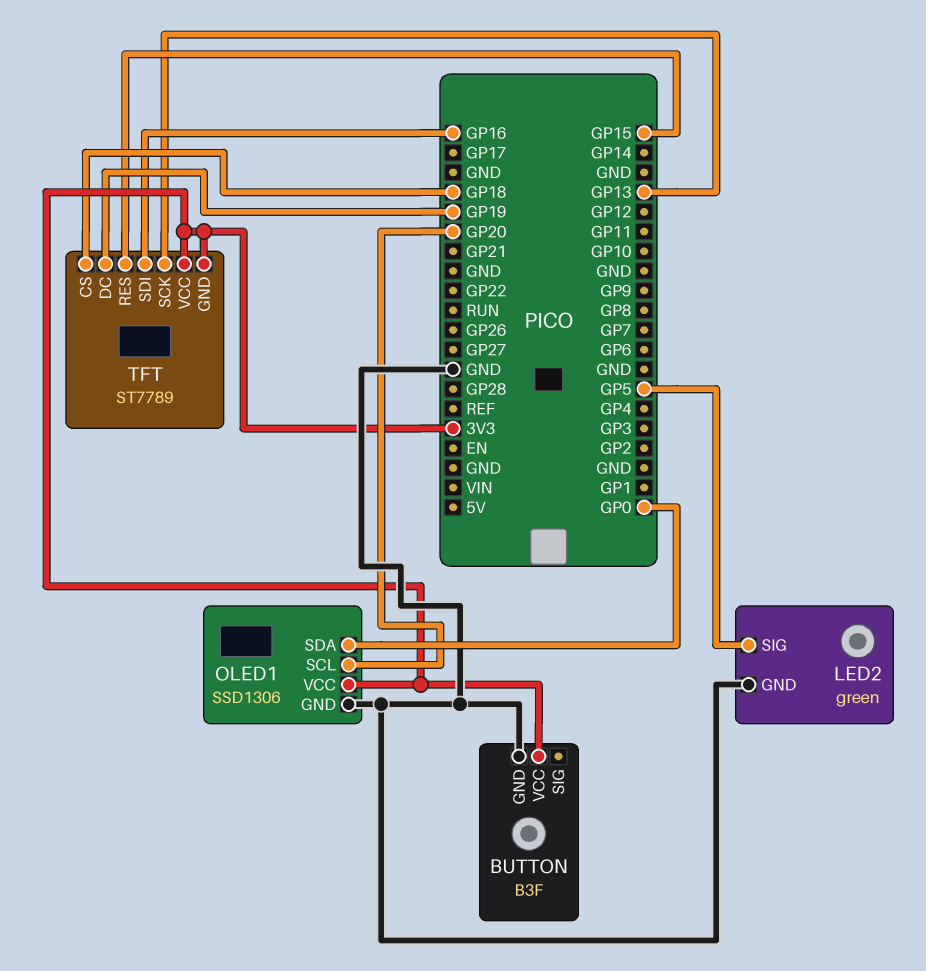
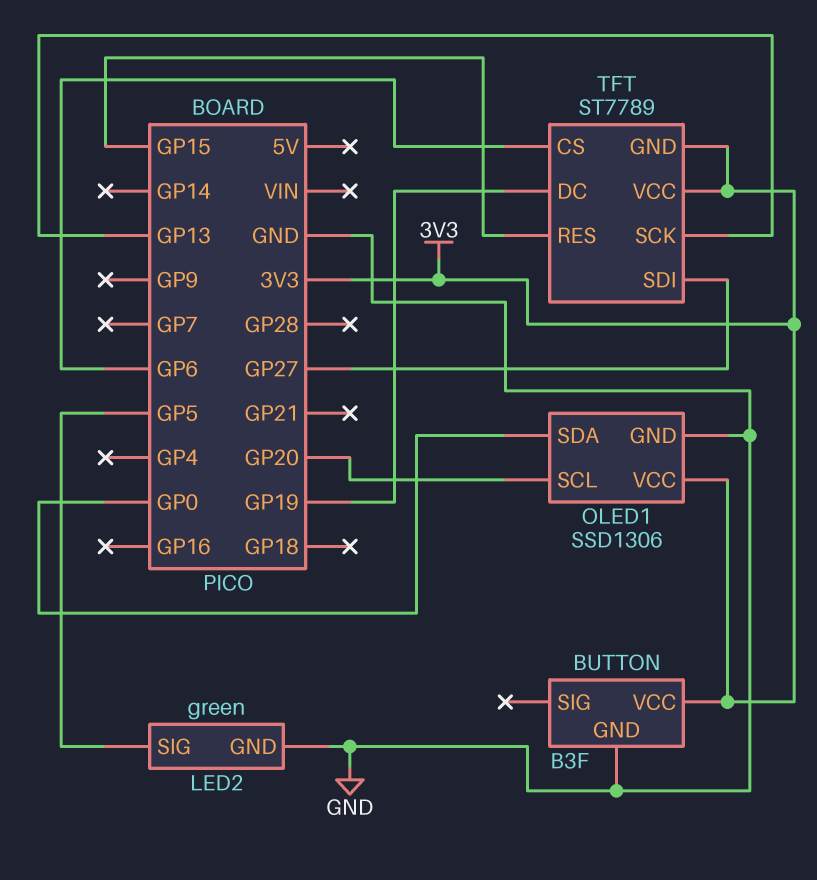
TFT pin CS: GP18 -> GP6
TFT pin SDI: GP16 -> GP27

